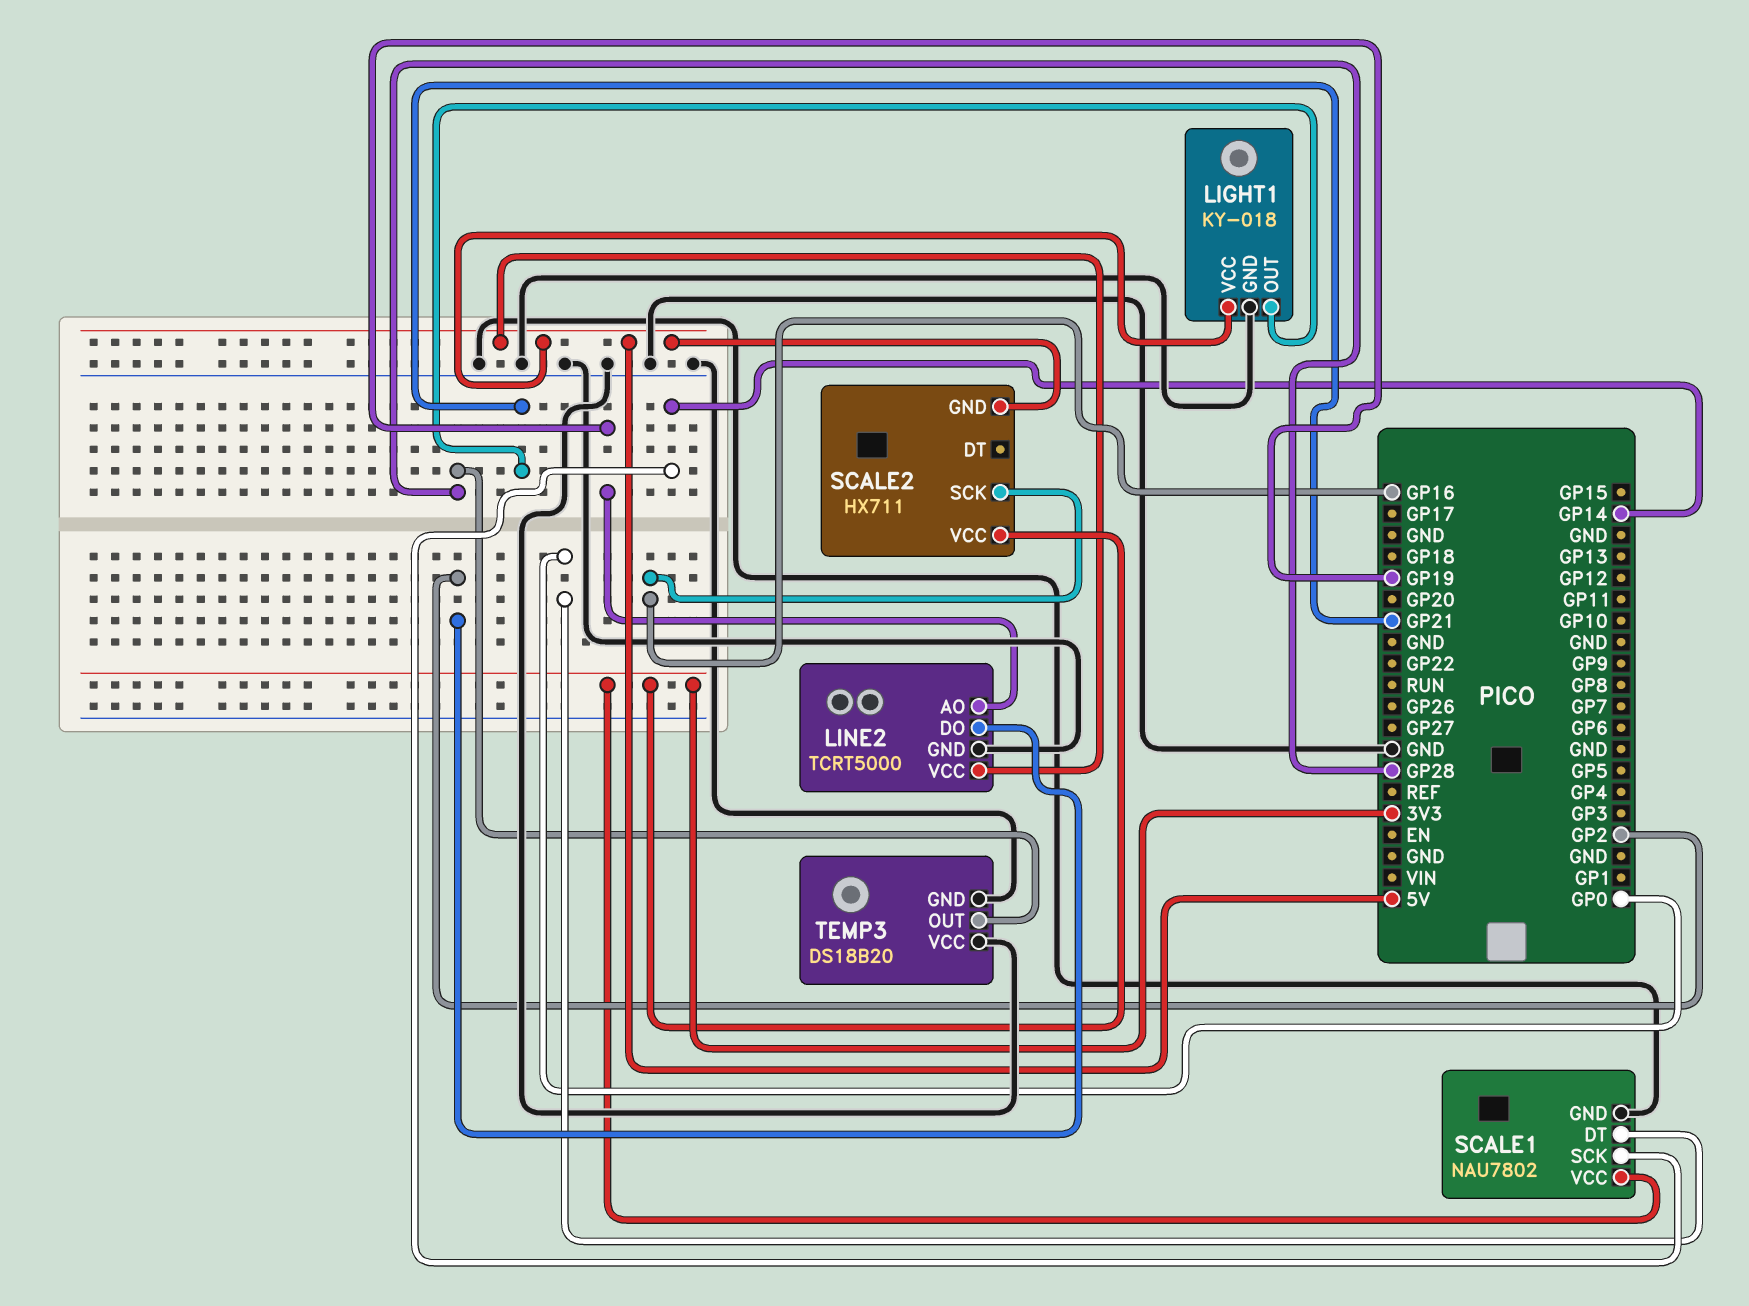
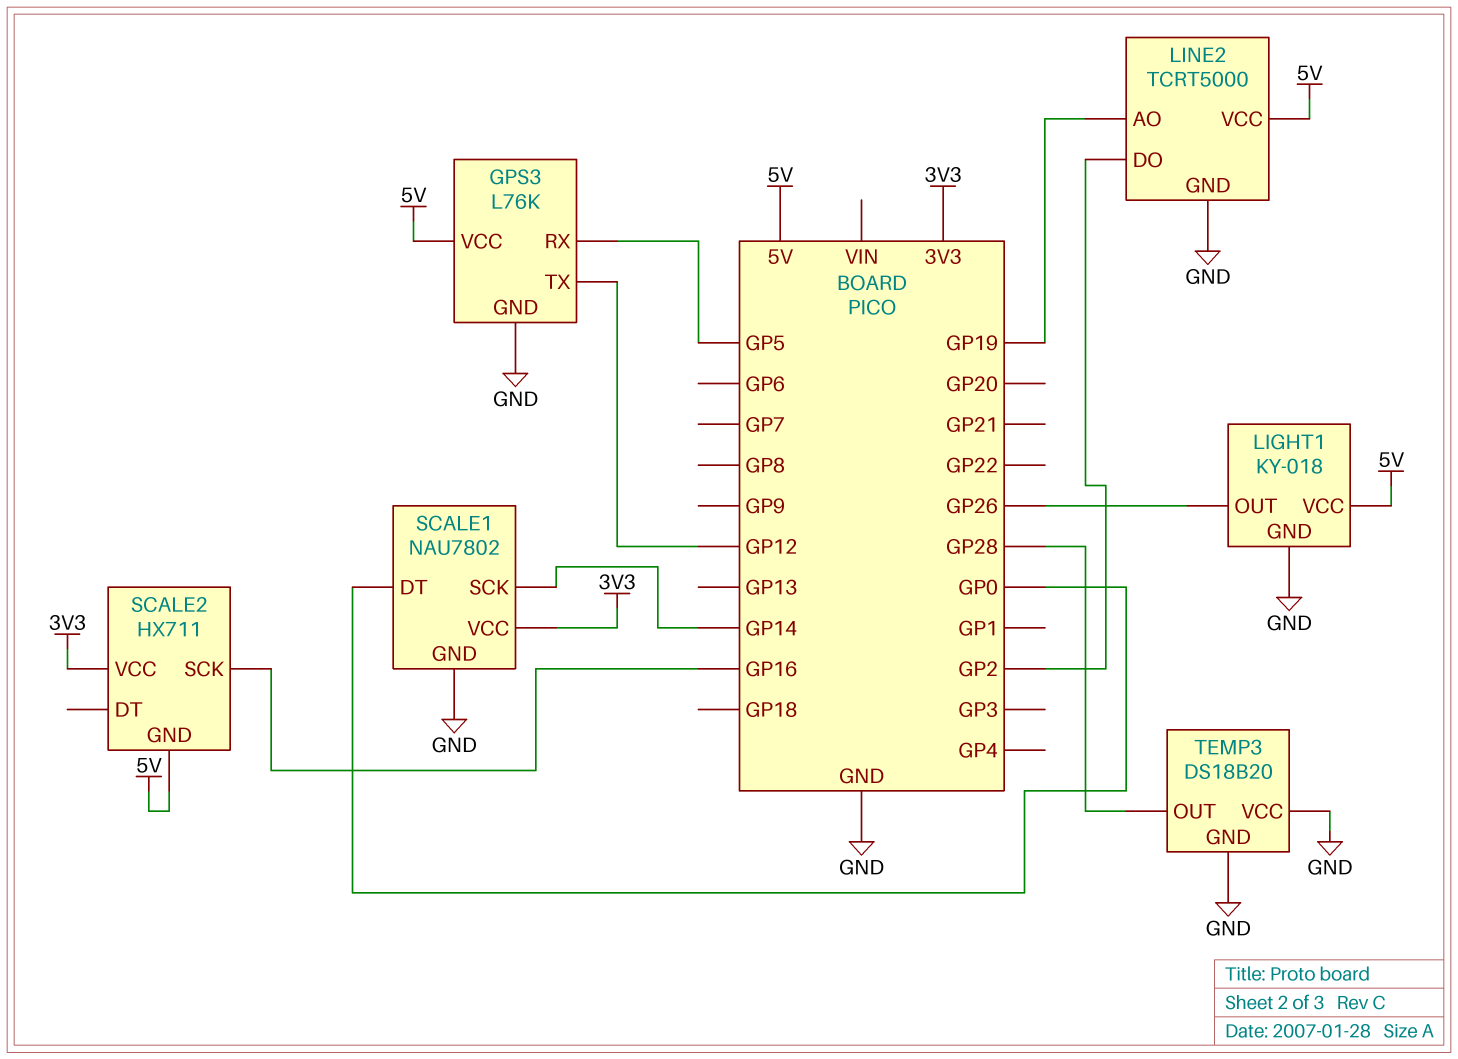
GPS3: none -> L76K
GPS3 pin GND: none -> GND
GPS3 pin RX: none -> GP5
GPS3 pin TX: none -> GP12
GPS3 pin VCC: none -> 5V
LIGHT1 pin OUT: GP21 -> GP26

